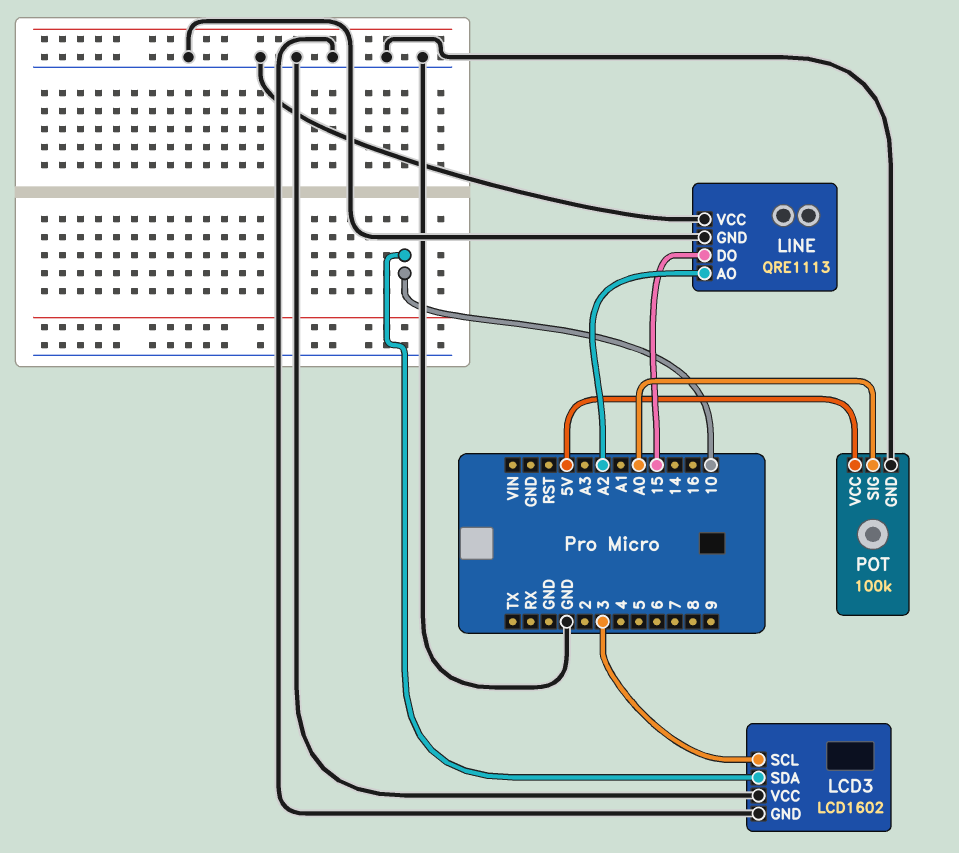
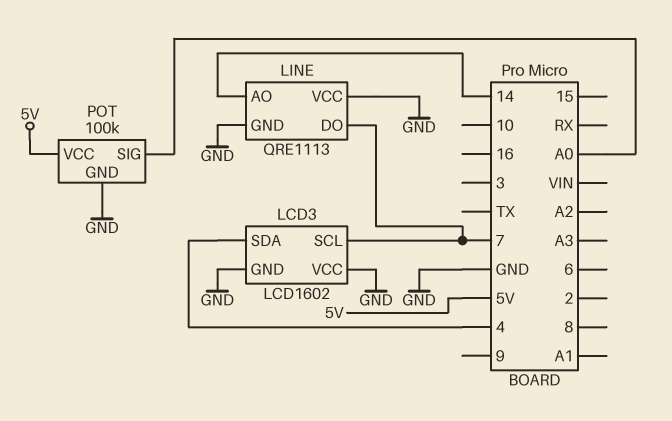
LCD3 pin SCL: 3 -> 7
LCD3 pin SDA: 10 -> 4
LINE pin AO: A2 -> 14
LINE pin DO: 15 -> 7

